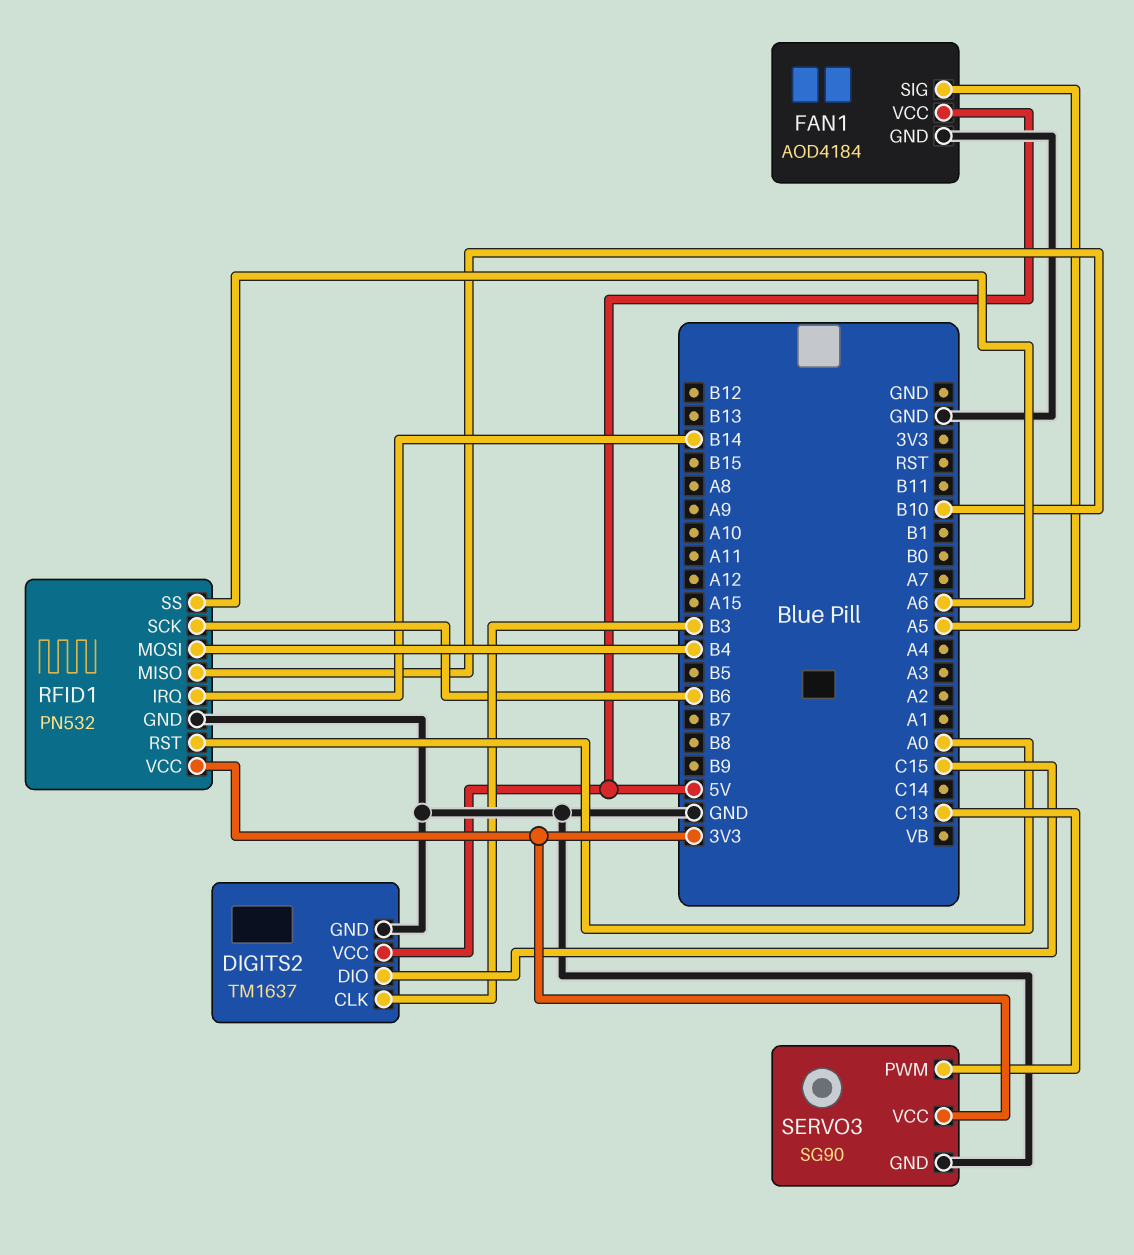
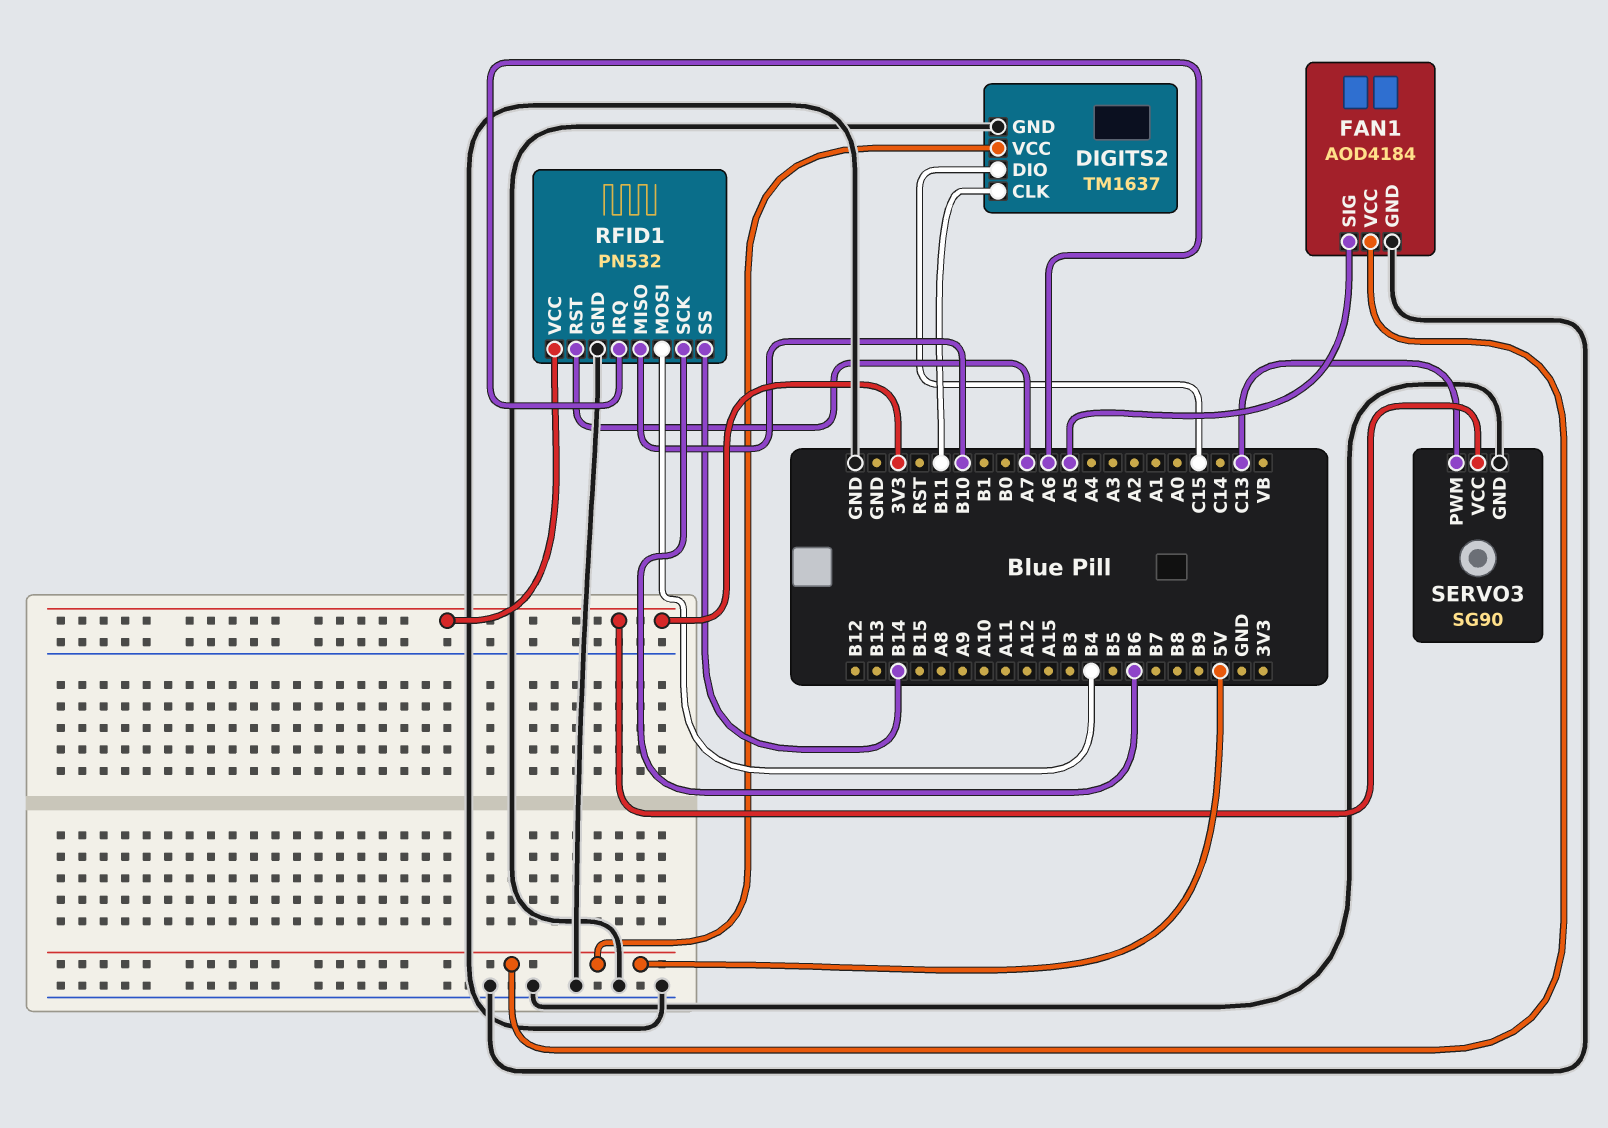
DIGITS2 pin CLK: B3 -> B11
RFID1 pin IRQ: B14 -> A6
RFID1 pin RST: A0 -> A7
RFID1 pin SS: A6 -> B14

